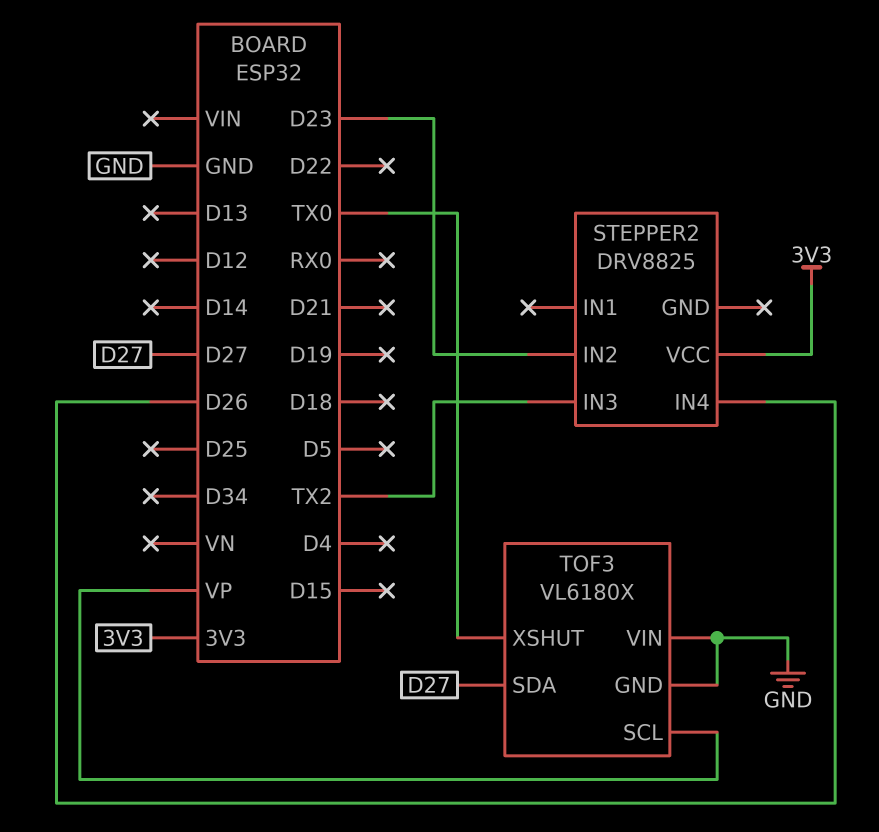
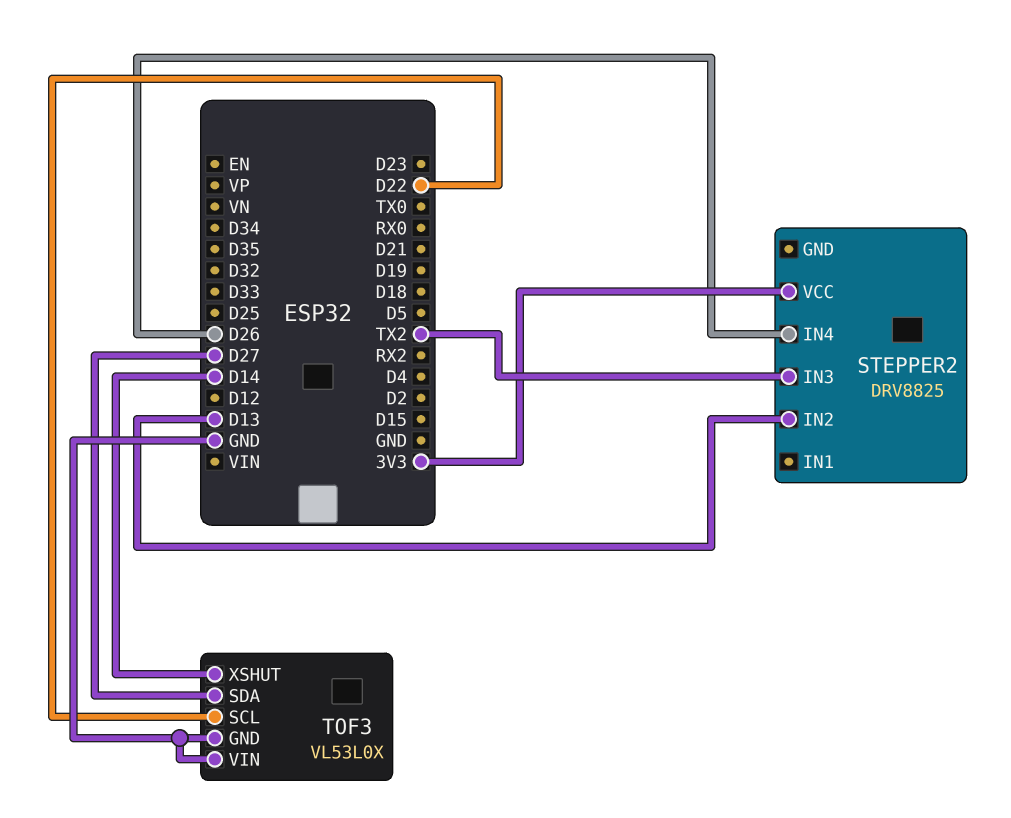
STEPPER2 pin IN2: D23 -> D13
TOF3: VL6180X -> VL53L0X
TOF3 pin SCL: VP -> D22
TOF3 pin XSHUT: TX0 -> D14

